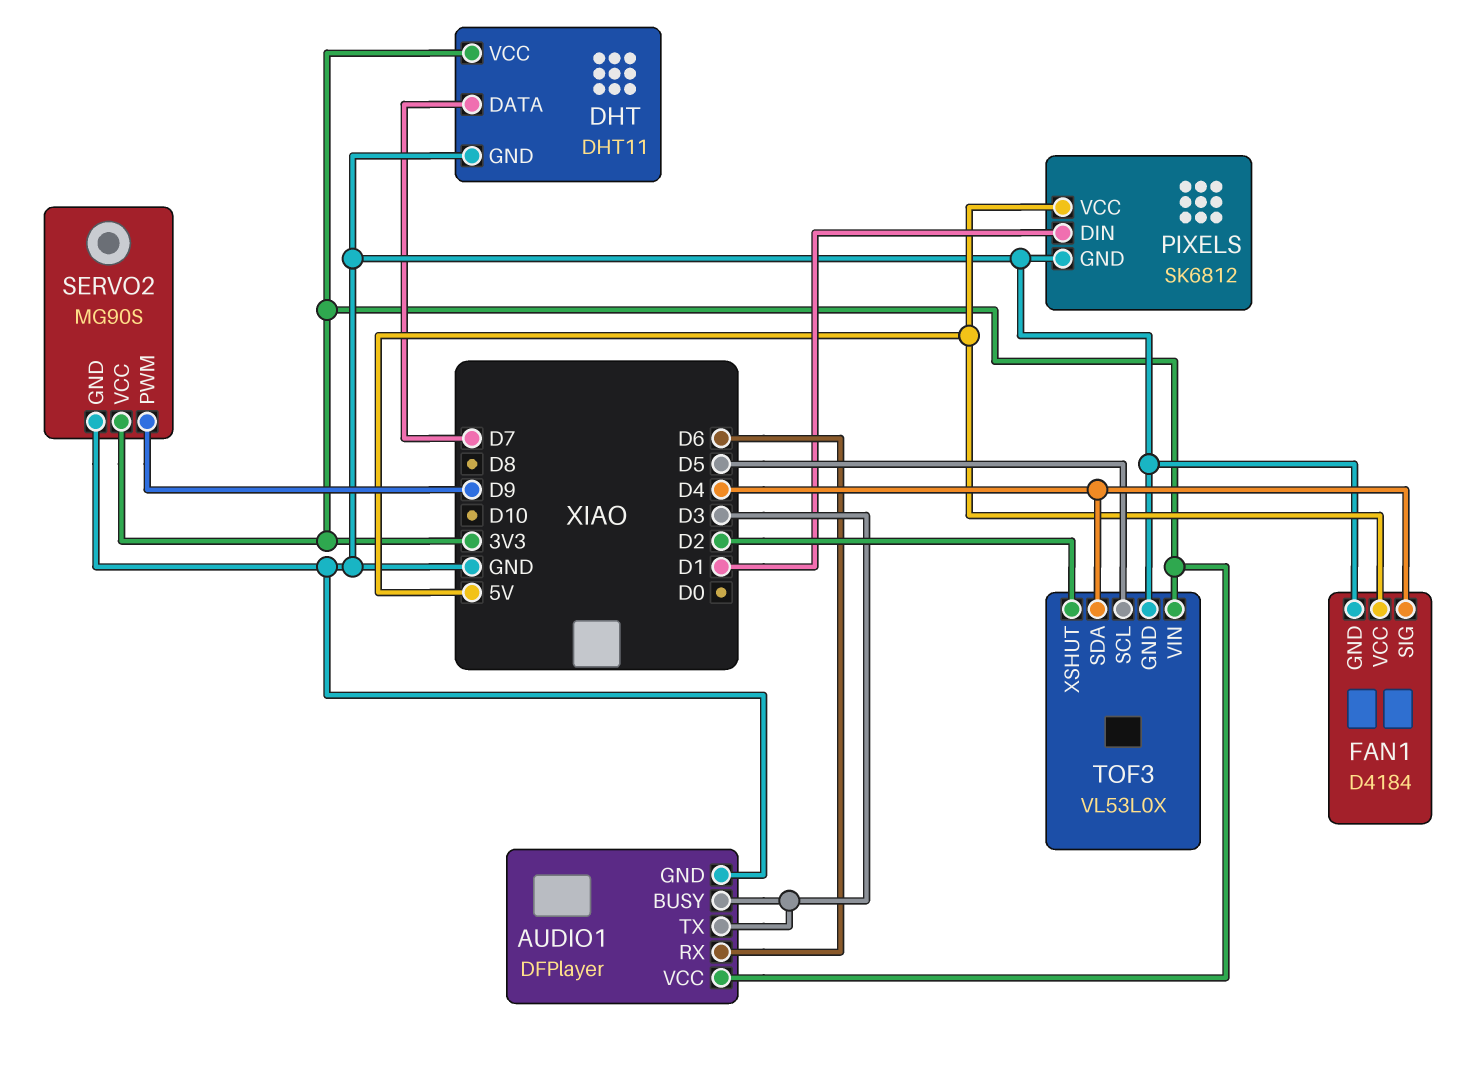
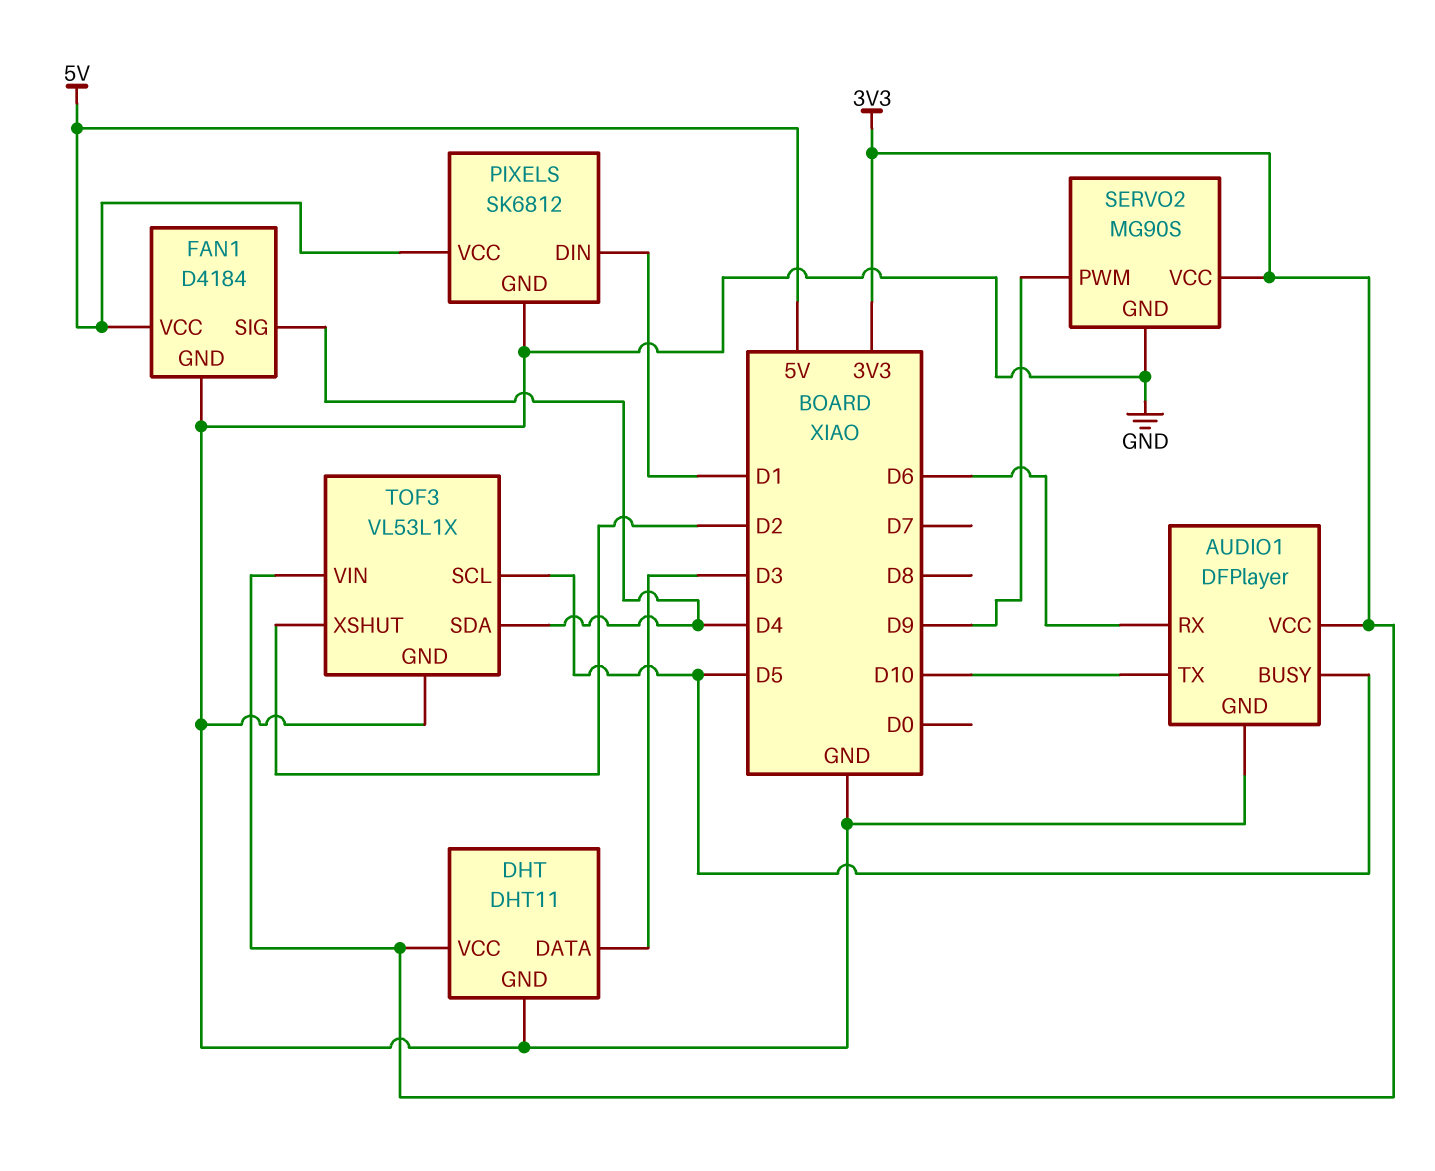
AUDIO1 pin BUSY: D3 -> D5
AUDIO1 pin TX: D3 -> D10
DHT pin DATA: D7 -> D3
TOF3: VL53L0X -> VL53L1X

